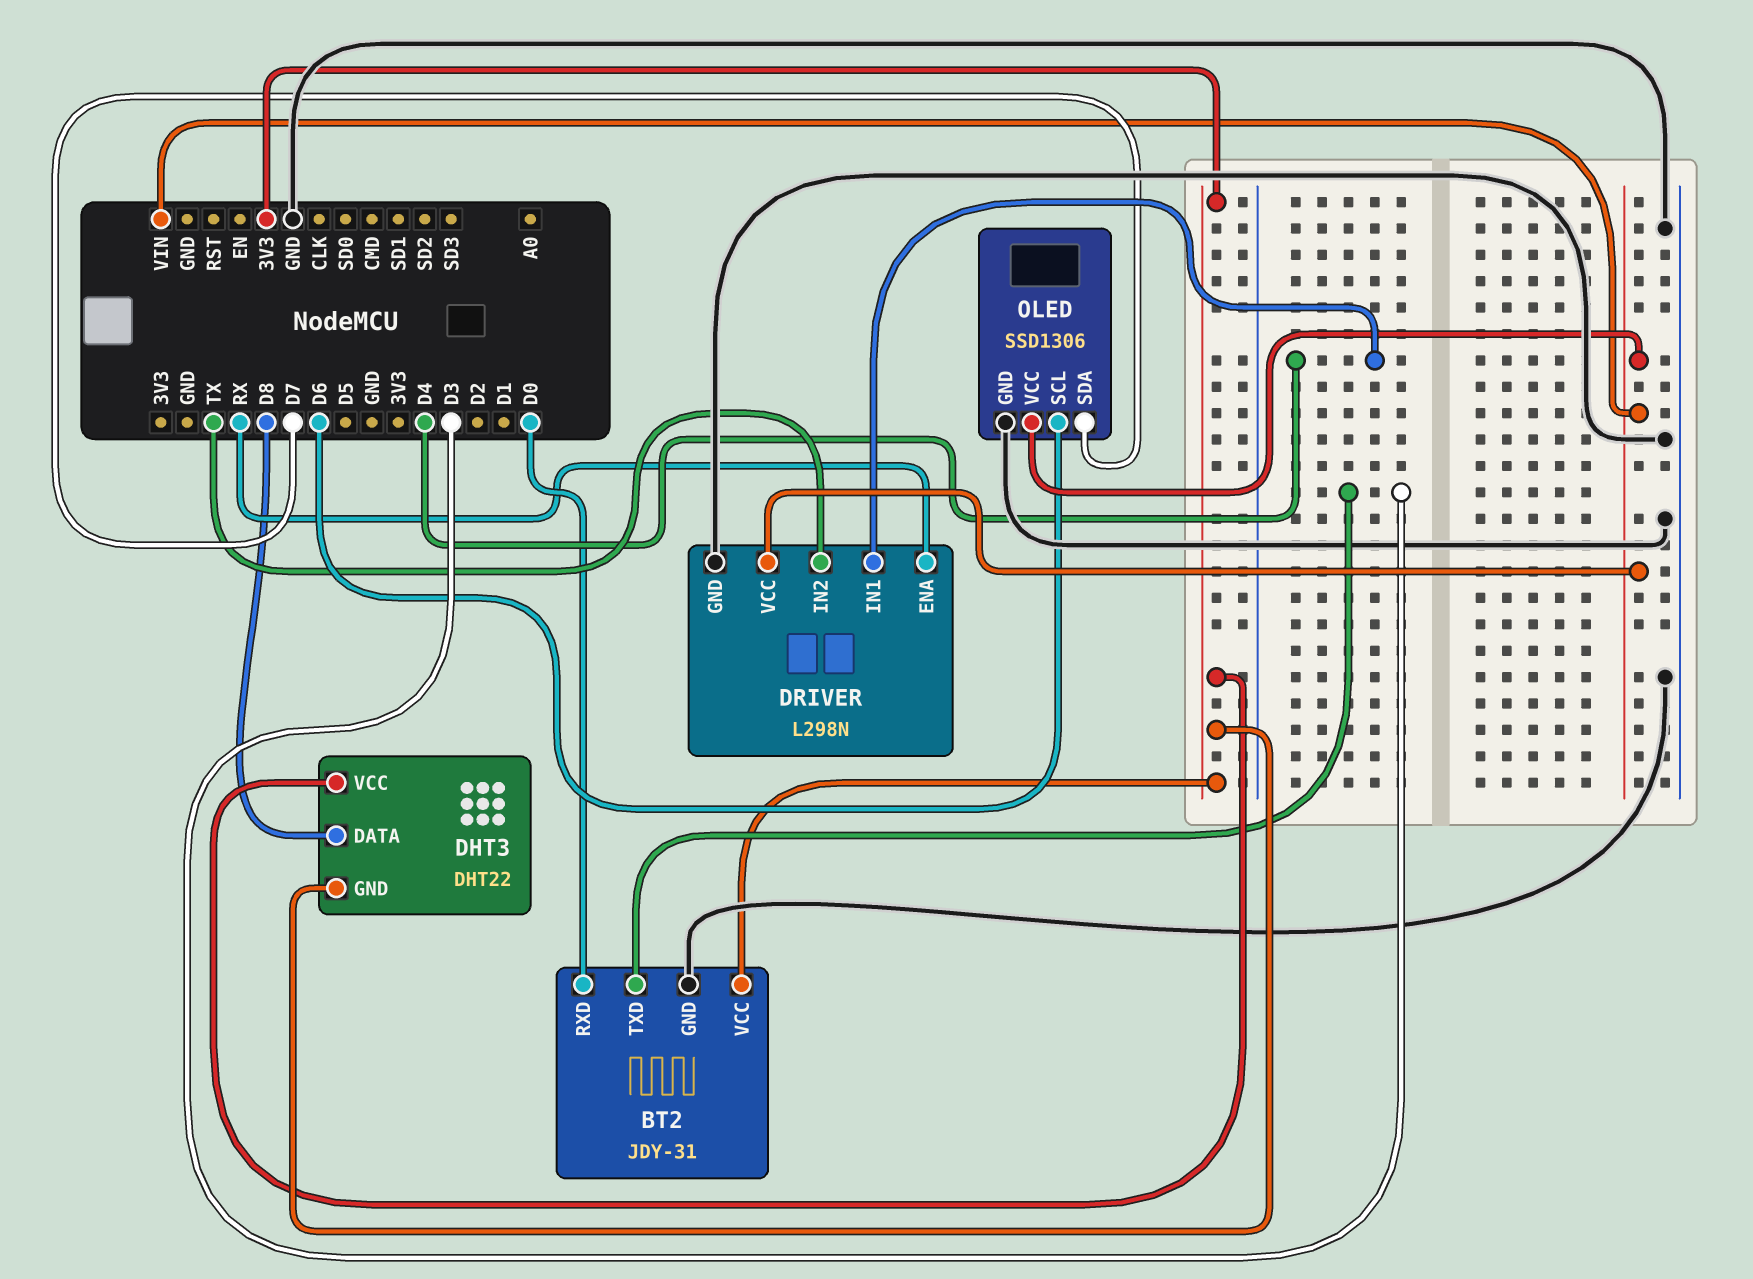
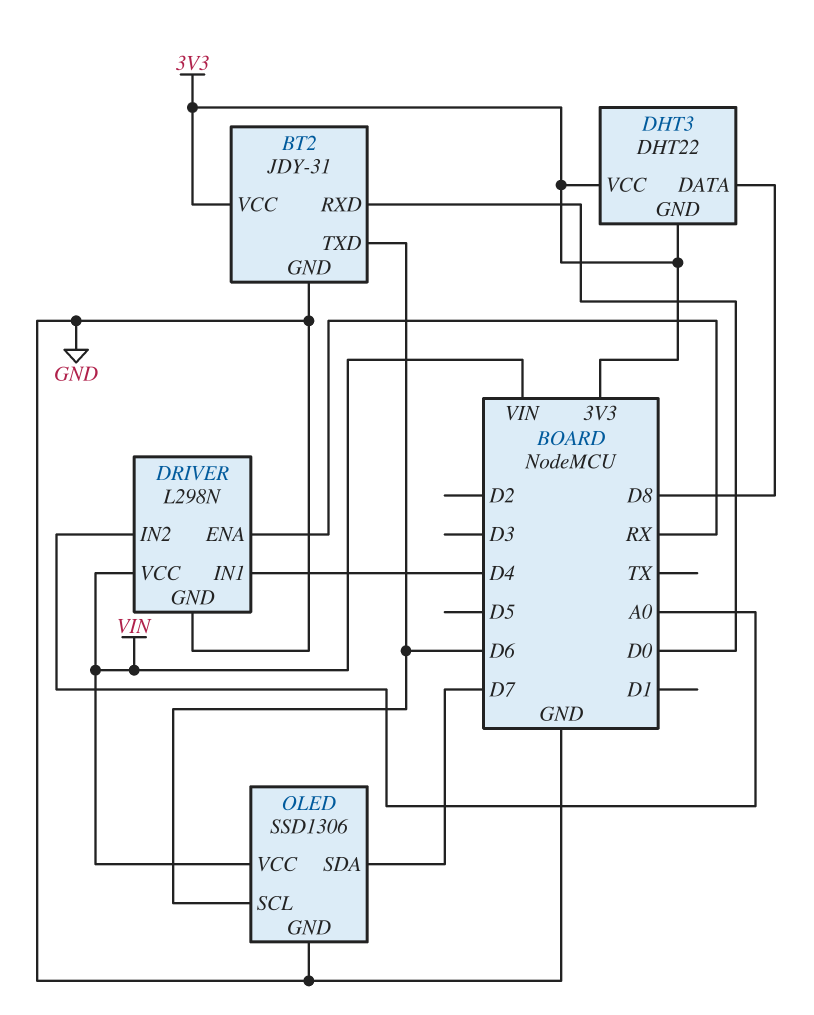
BT2 pin TXD: D3 -> D6
DRIVER pin IN2: TX -> A0

